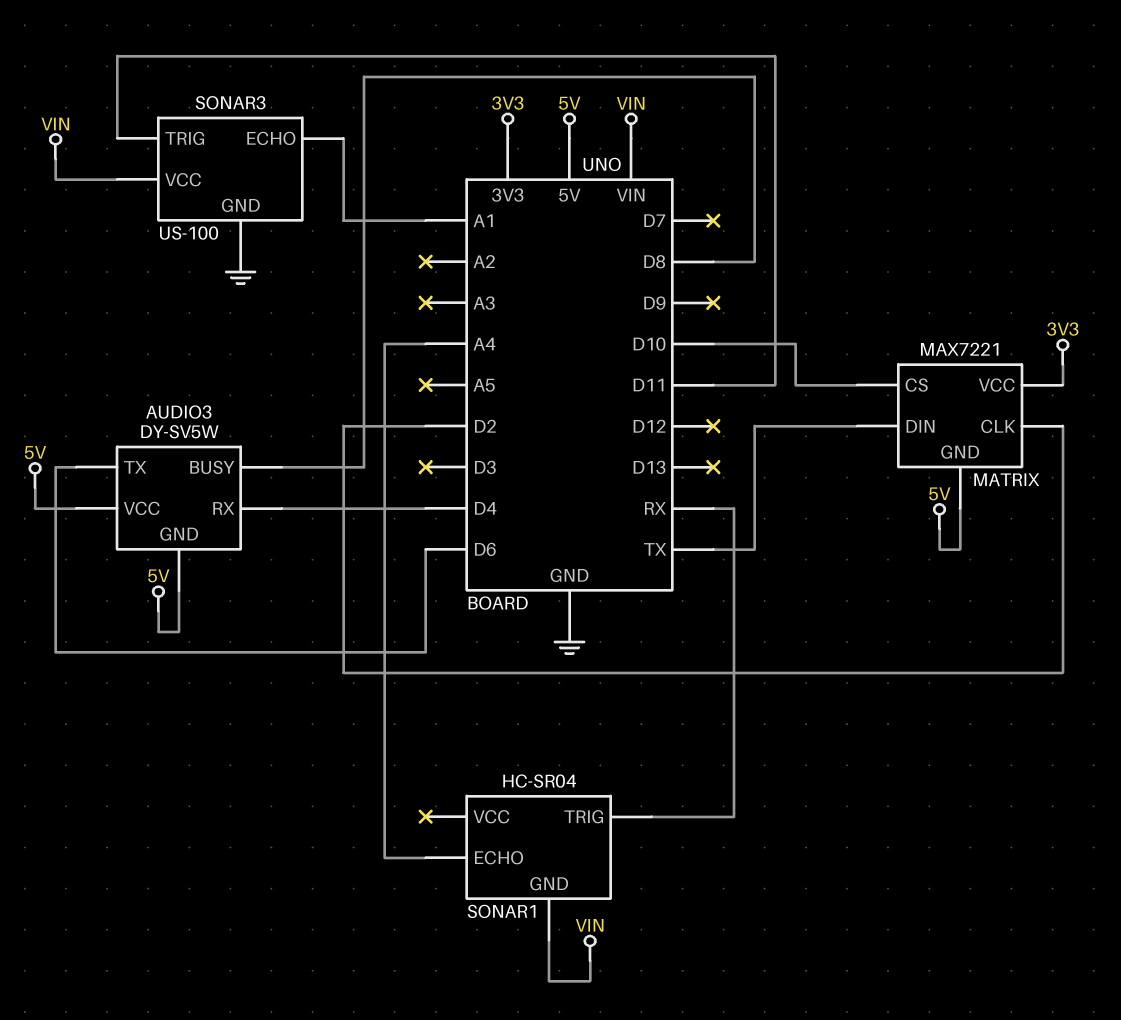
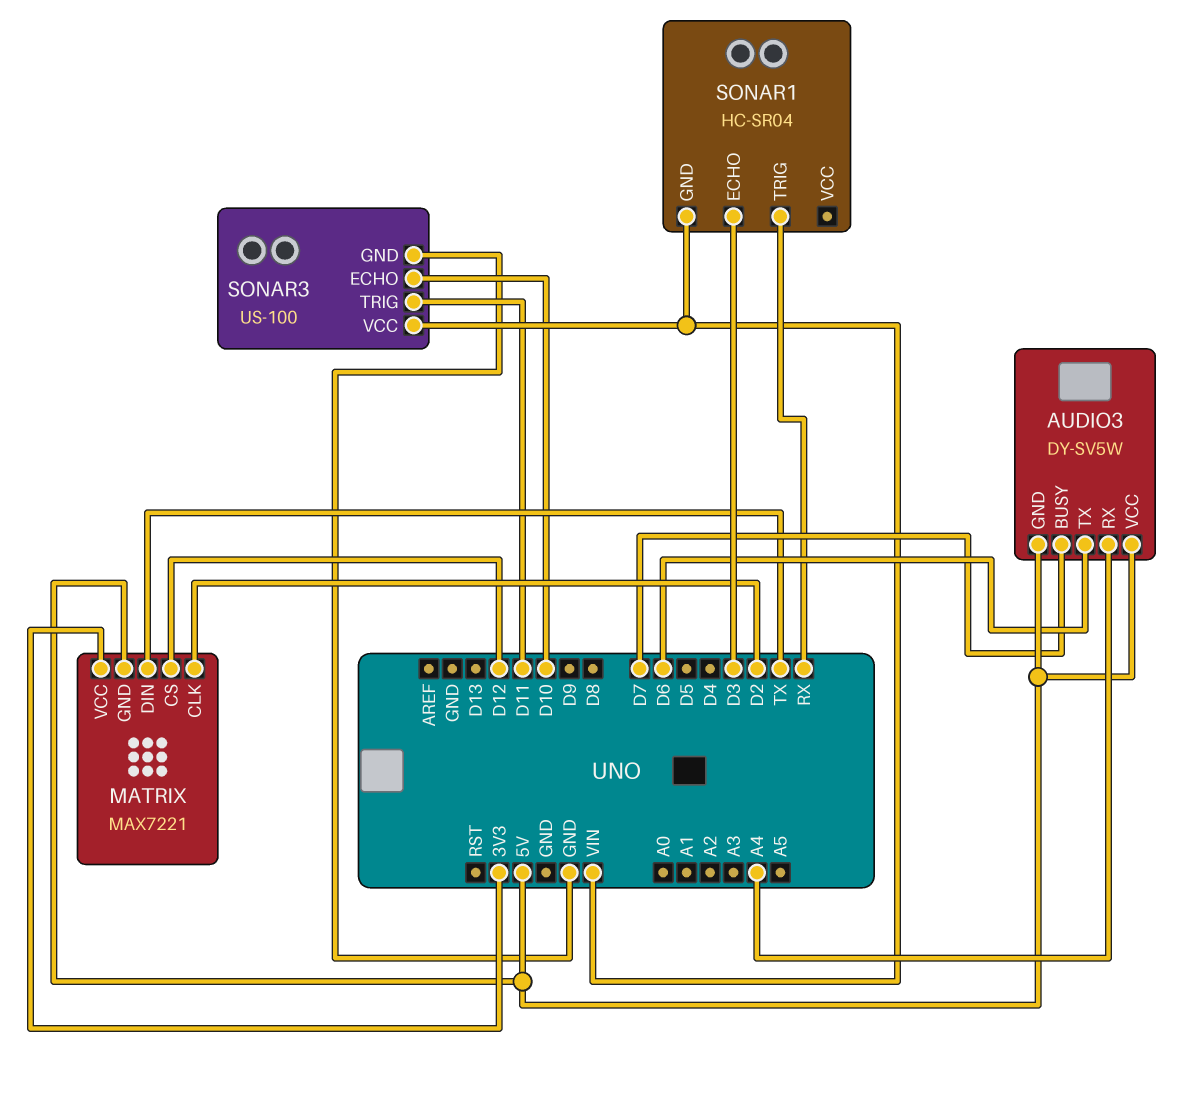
AUDIO3 pin BUSY: D8 -> D7
AUDIO3 pin RX: D4 -> A4
MATRIX pin CS: D10 -> D12
SONAR1 pin ECHO: A4 -> D3
SONAR3 pin ECHO: A1 -> D10

